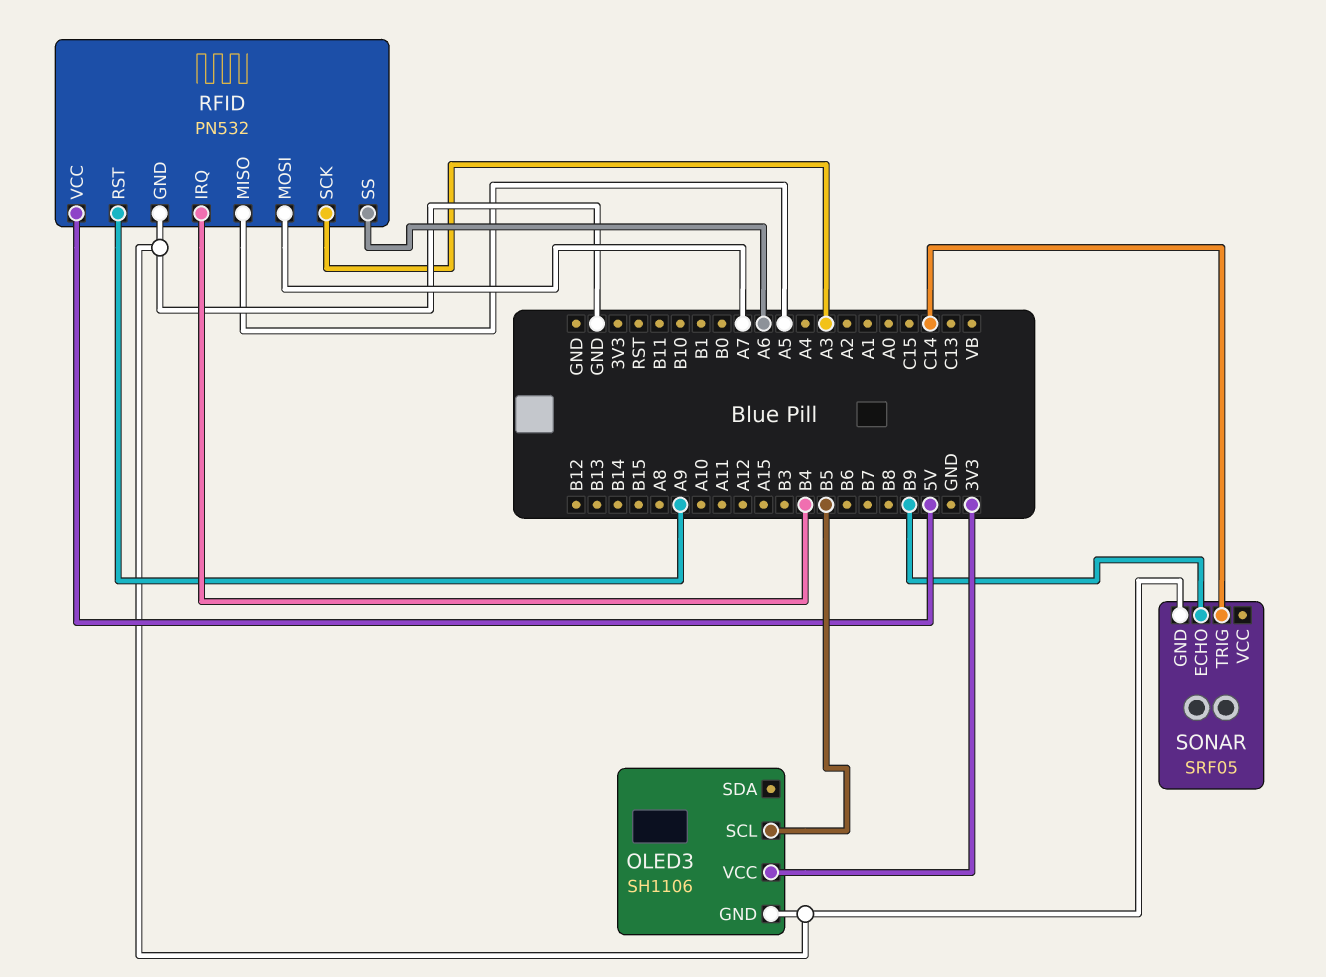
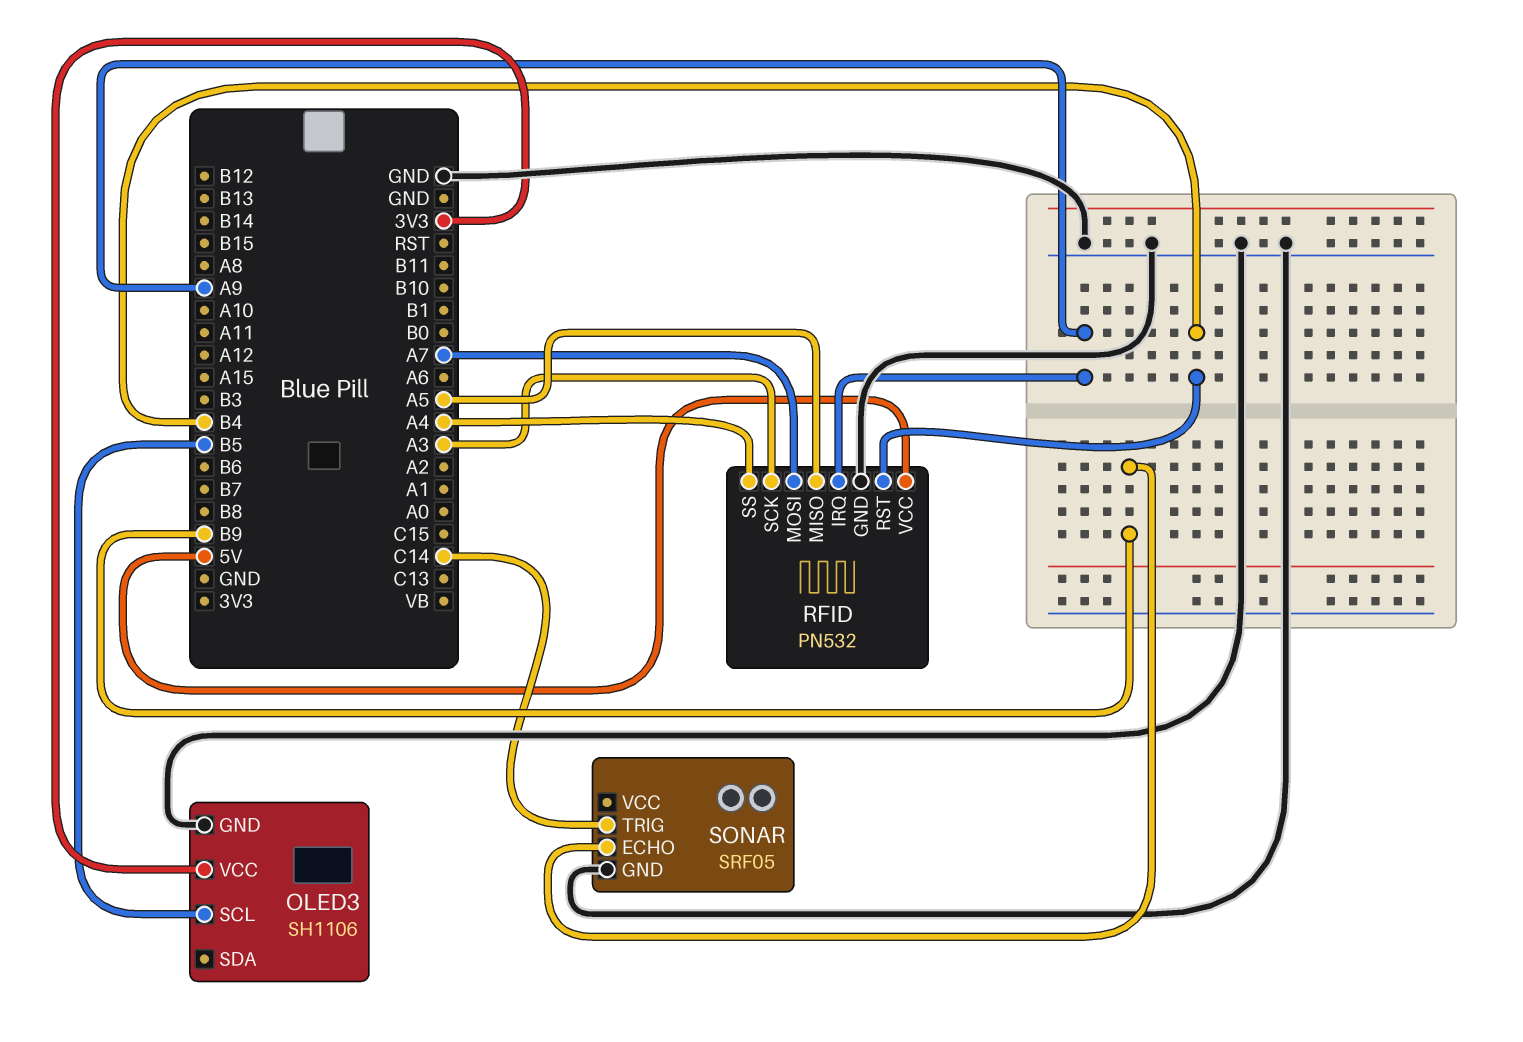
RFID pin IRQ: B4 -> A9
RFID pin RST: A9 -> B4
RFID pin SS: A6 -> A4

